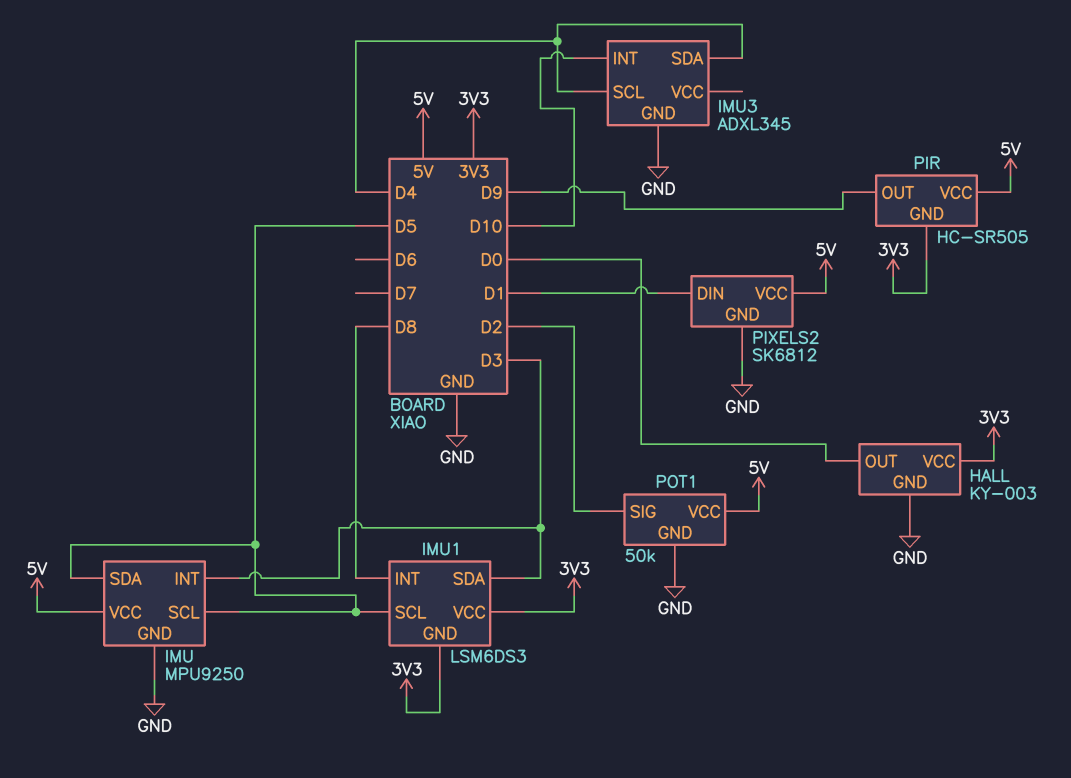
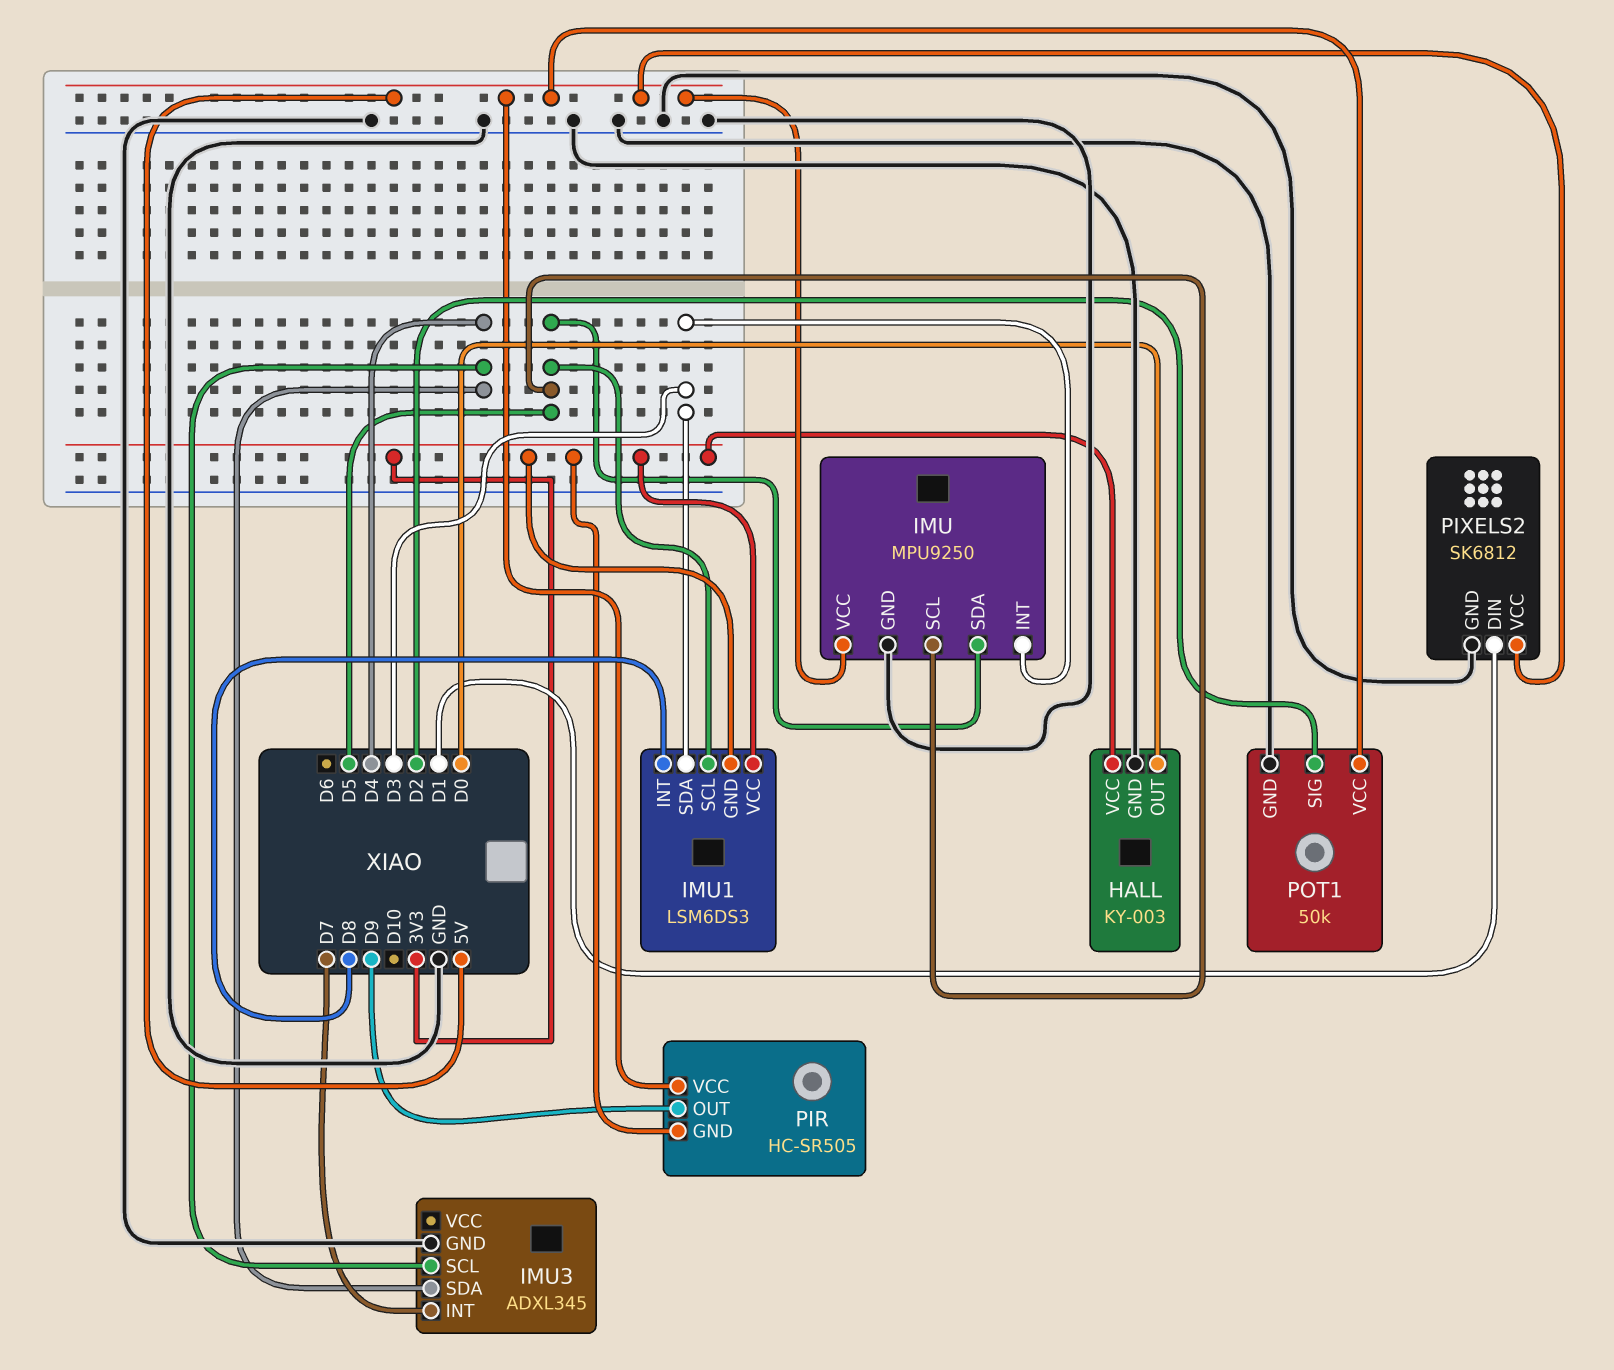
IMU3 pin INT: D10 -> D7

